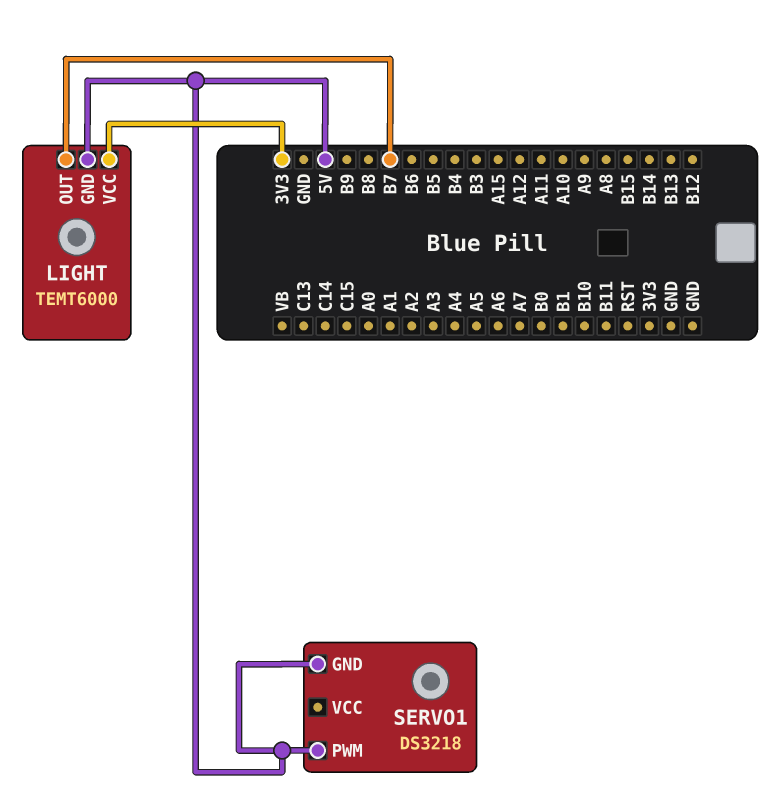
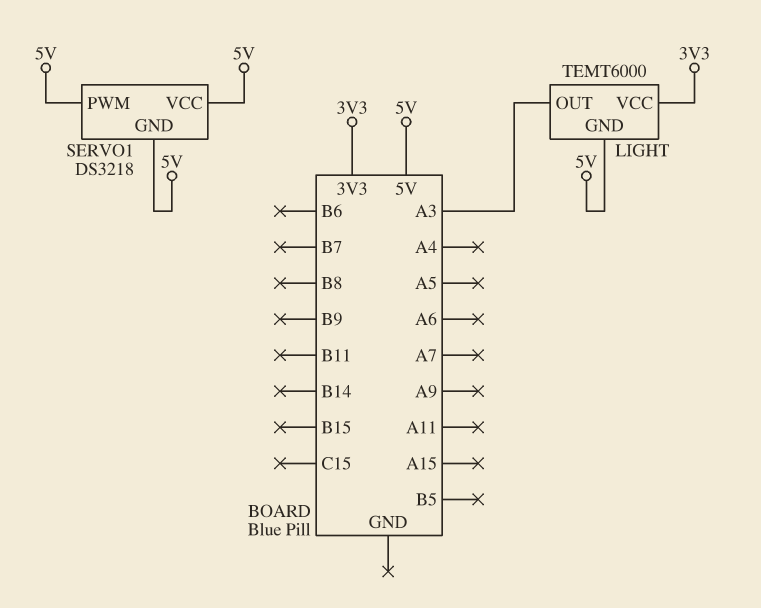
LIGHT pin OUT: B7 -> A3
SERVO1 pin VCC: none -> 5V

